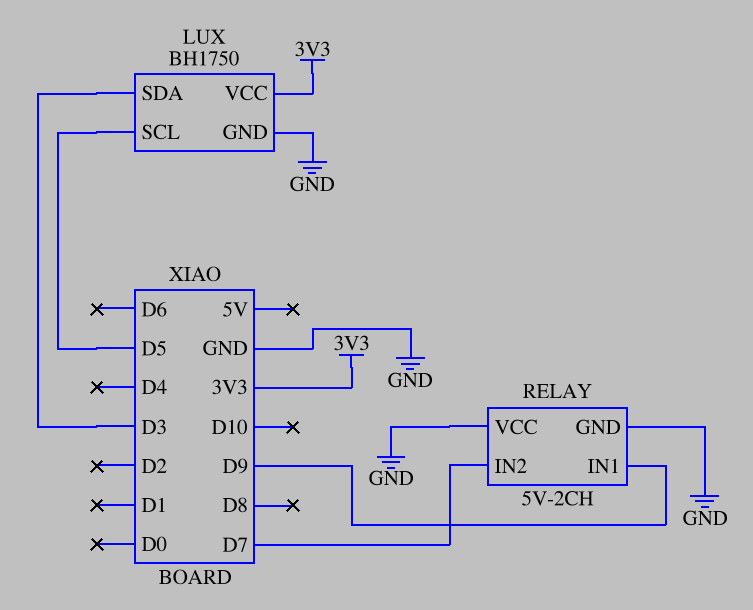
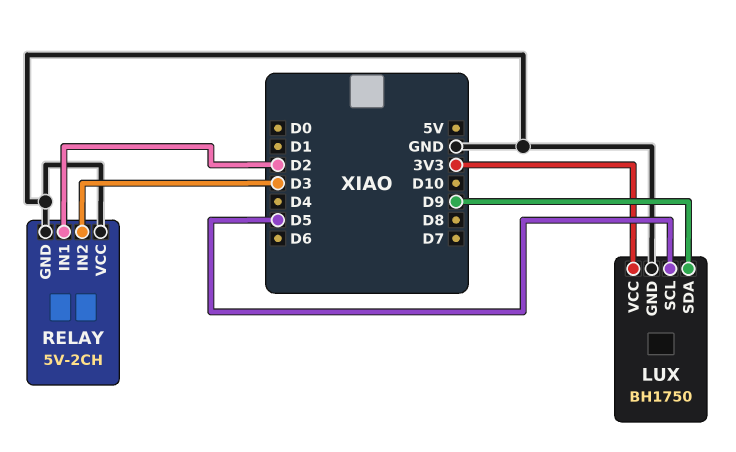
LUX pin SDA: D3 -> D9
RELAY pin IN1: D9 -> D2
RELAY pin IN2: D7 -> D3

